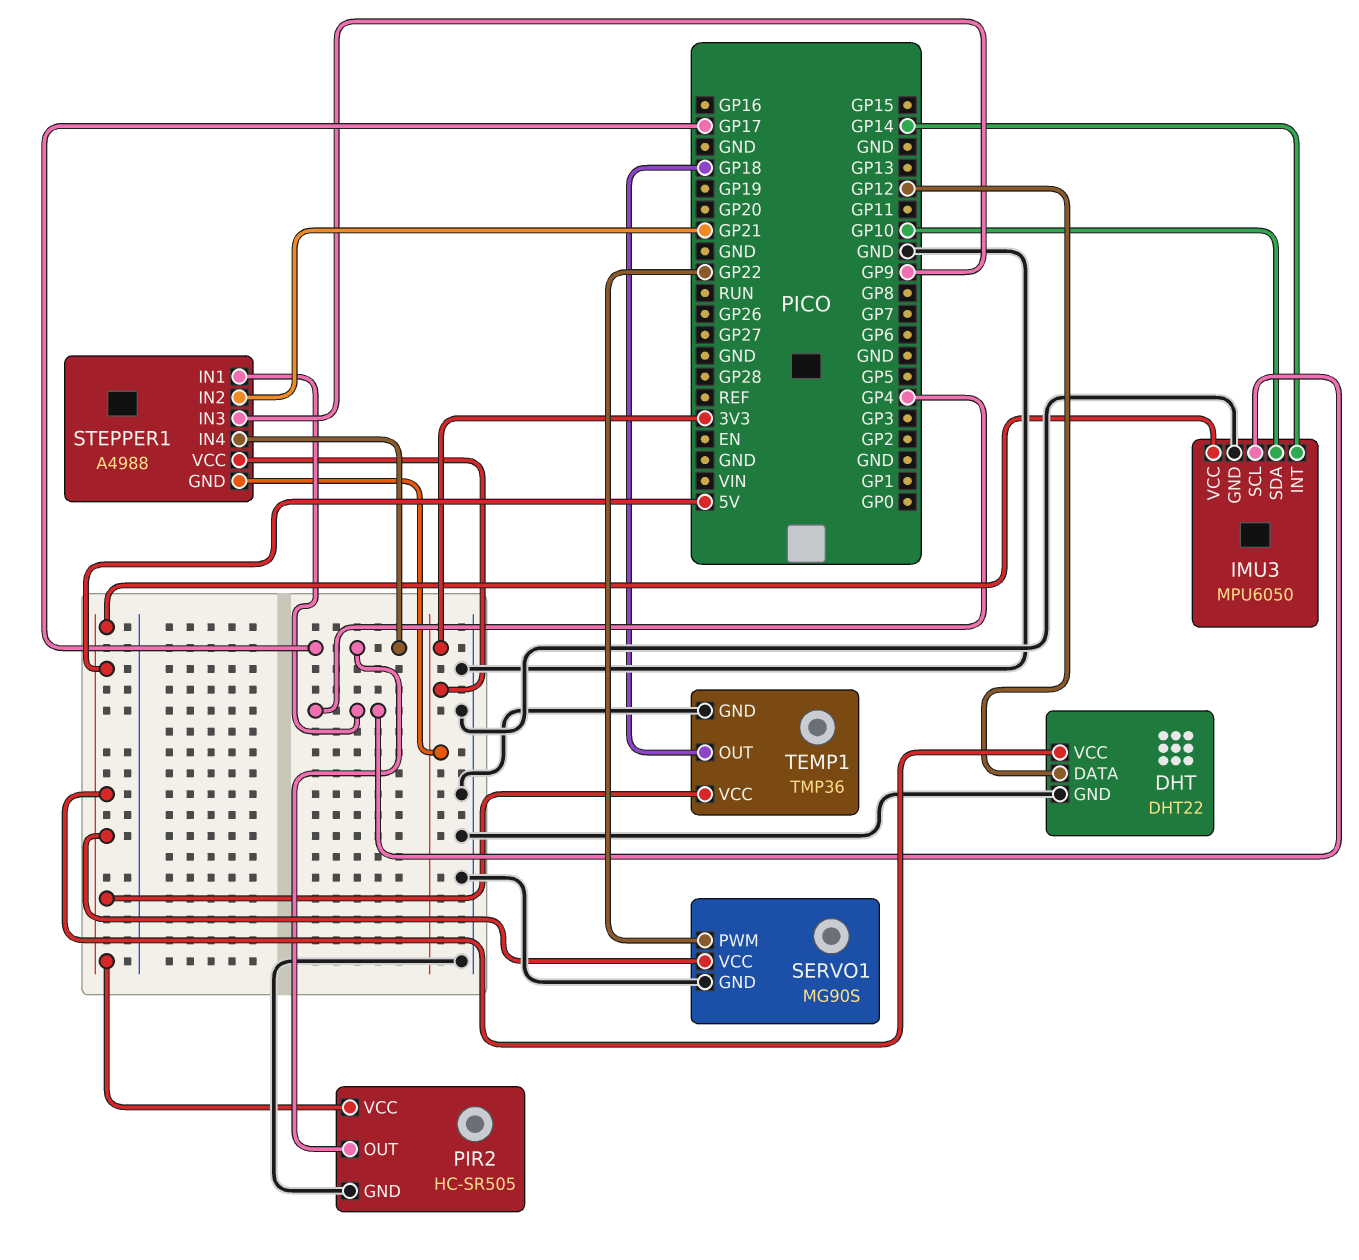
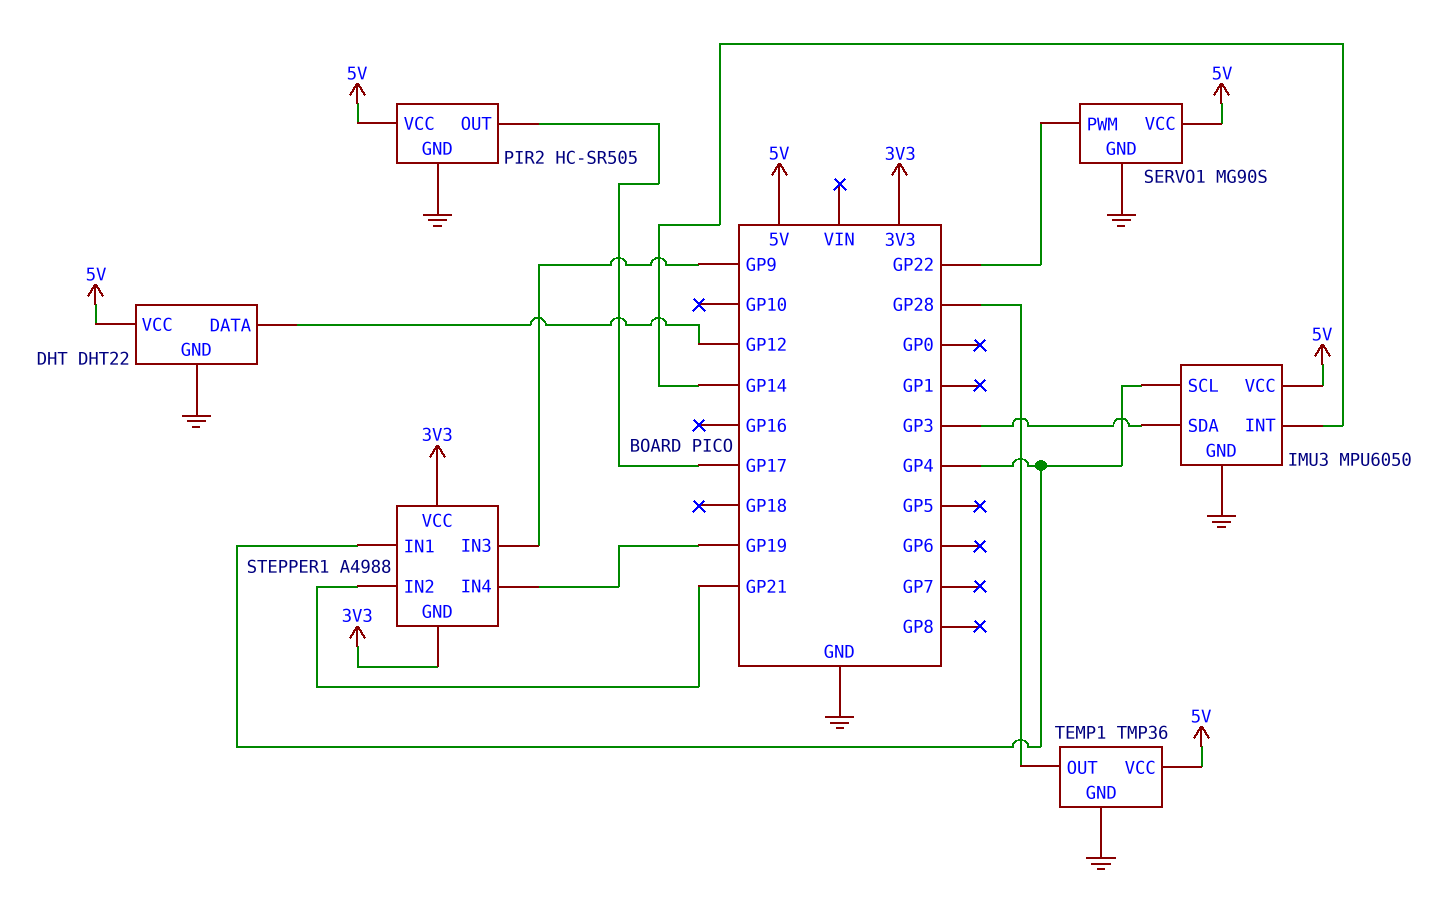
IMU3 pin SDA: GP10 -> GP3
STEPPER1 pin IN4: GP17 -> GP19
TEMP1 pin OUT: GP18 -> GP28

